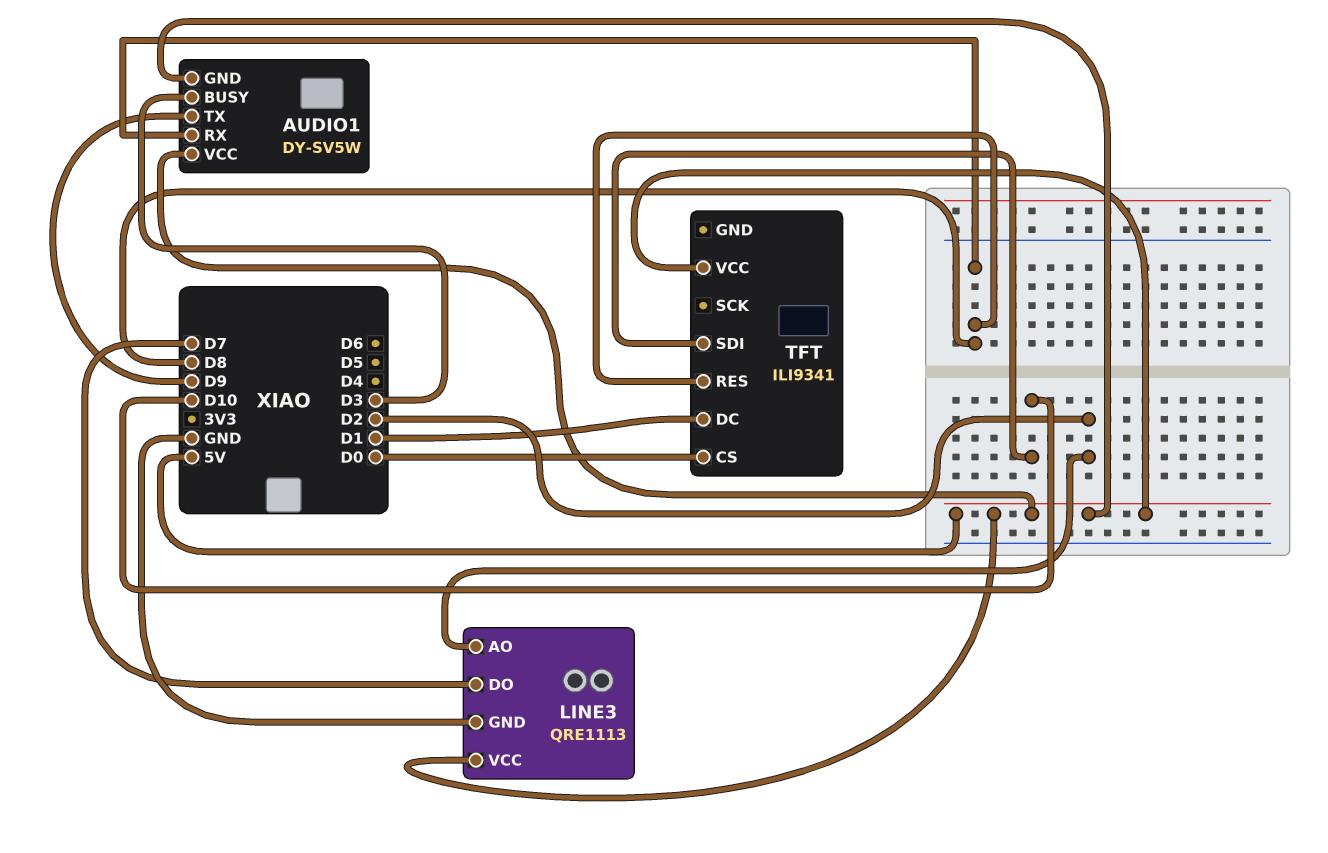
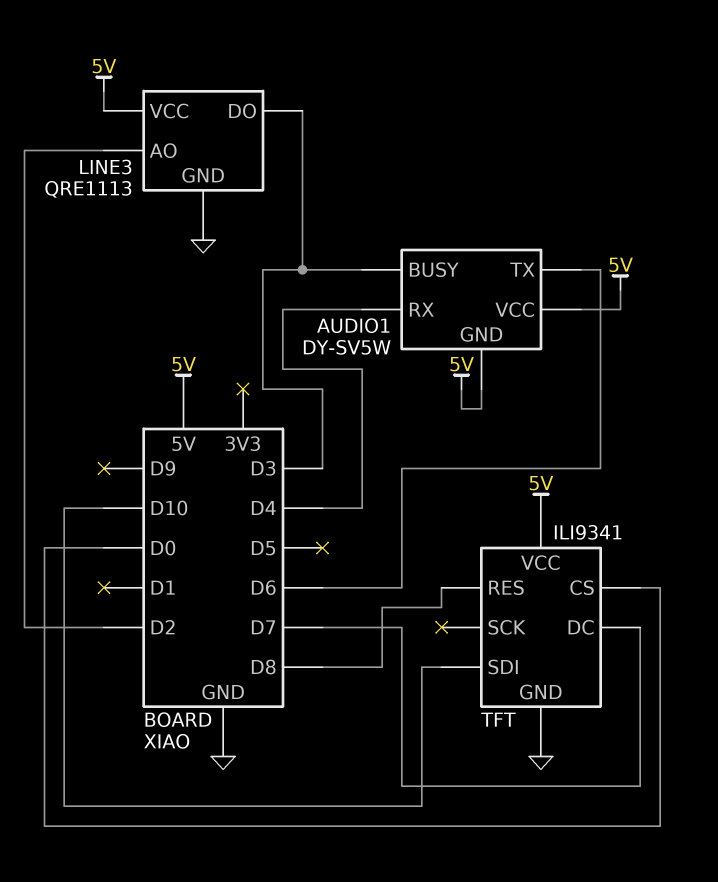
AUDIO1 pin RX: D8 -> D4
AUDIO1 pin TX: D9 -> D6
LINE3 pin DO: D7 -> D3
TFT pin DC: D1 -> D7
TFT pin GND: none -> GND

